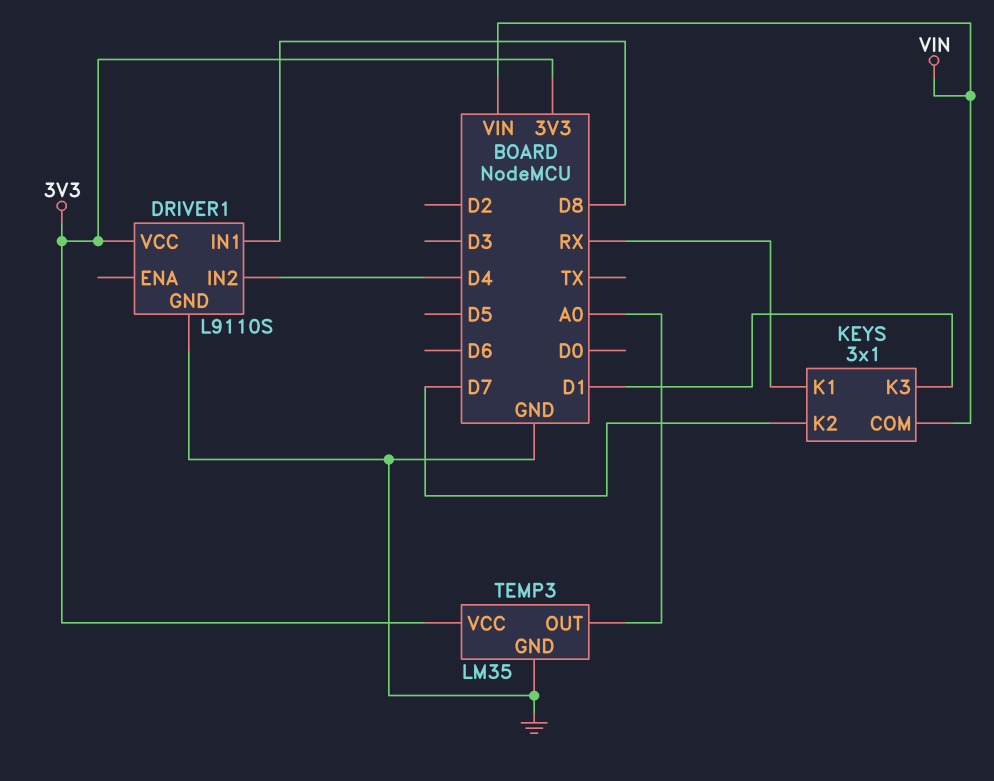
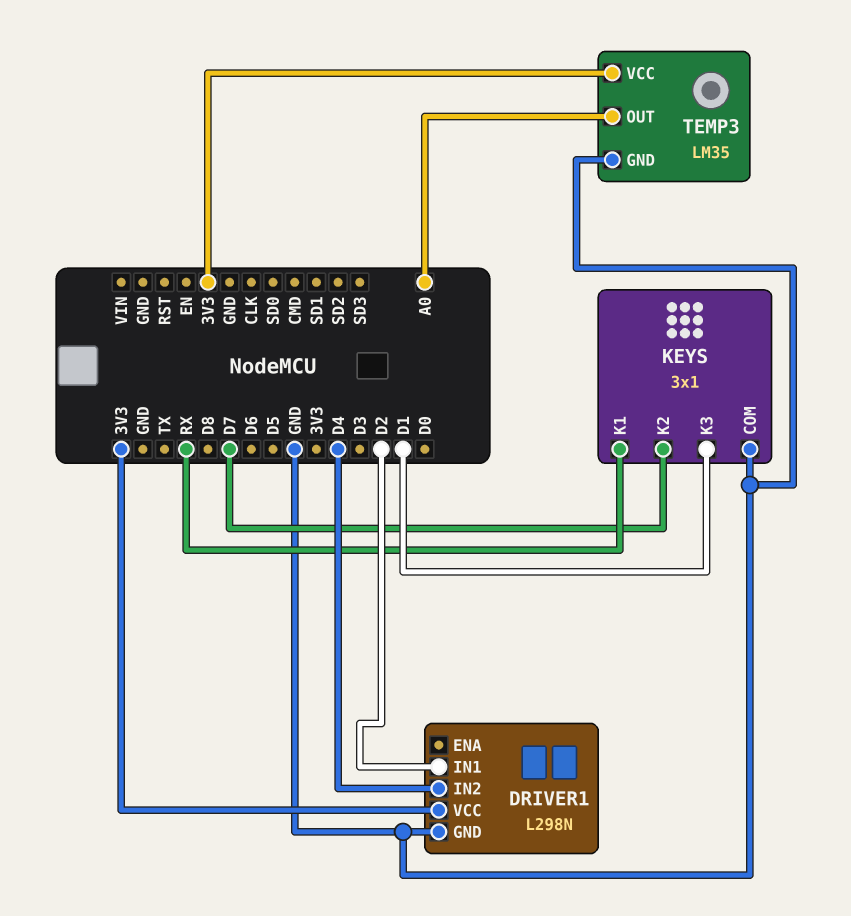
DRIVER1: L9110S -> L298N
DRIVER1 pin IN1: D8 -> D2
KEYS pin COM: VIN -> GND

